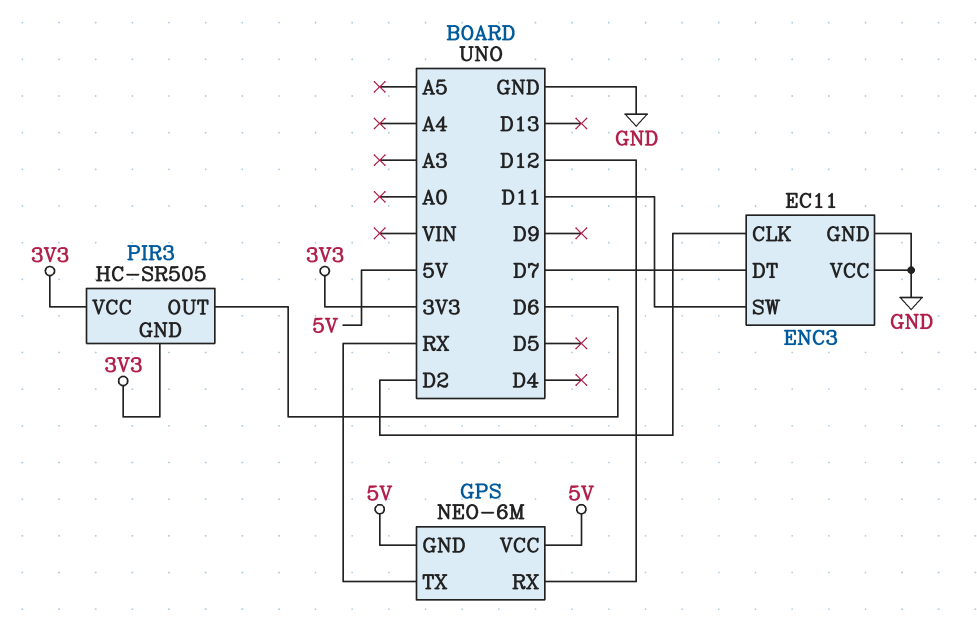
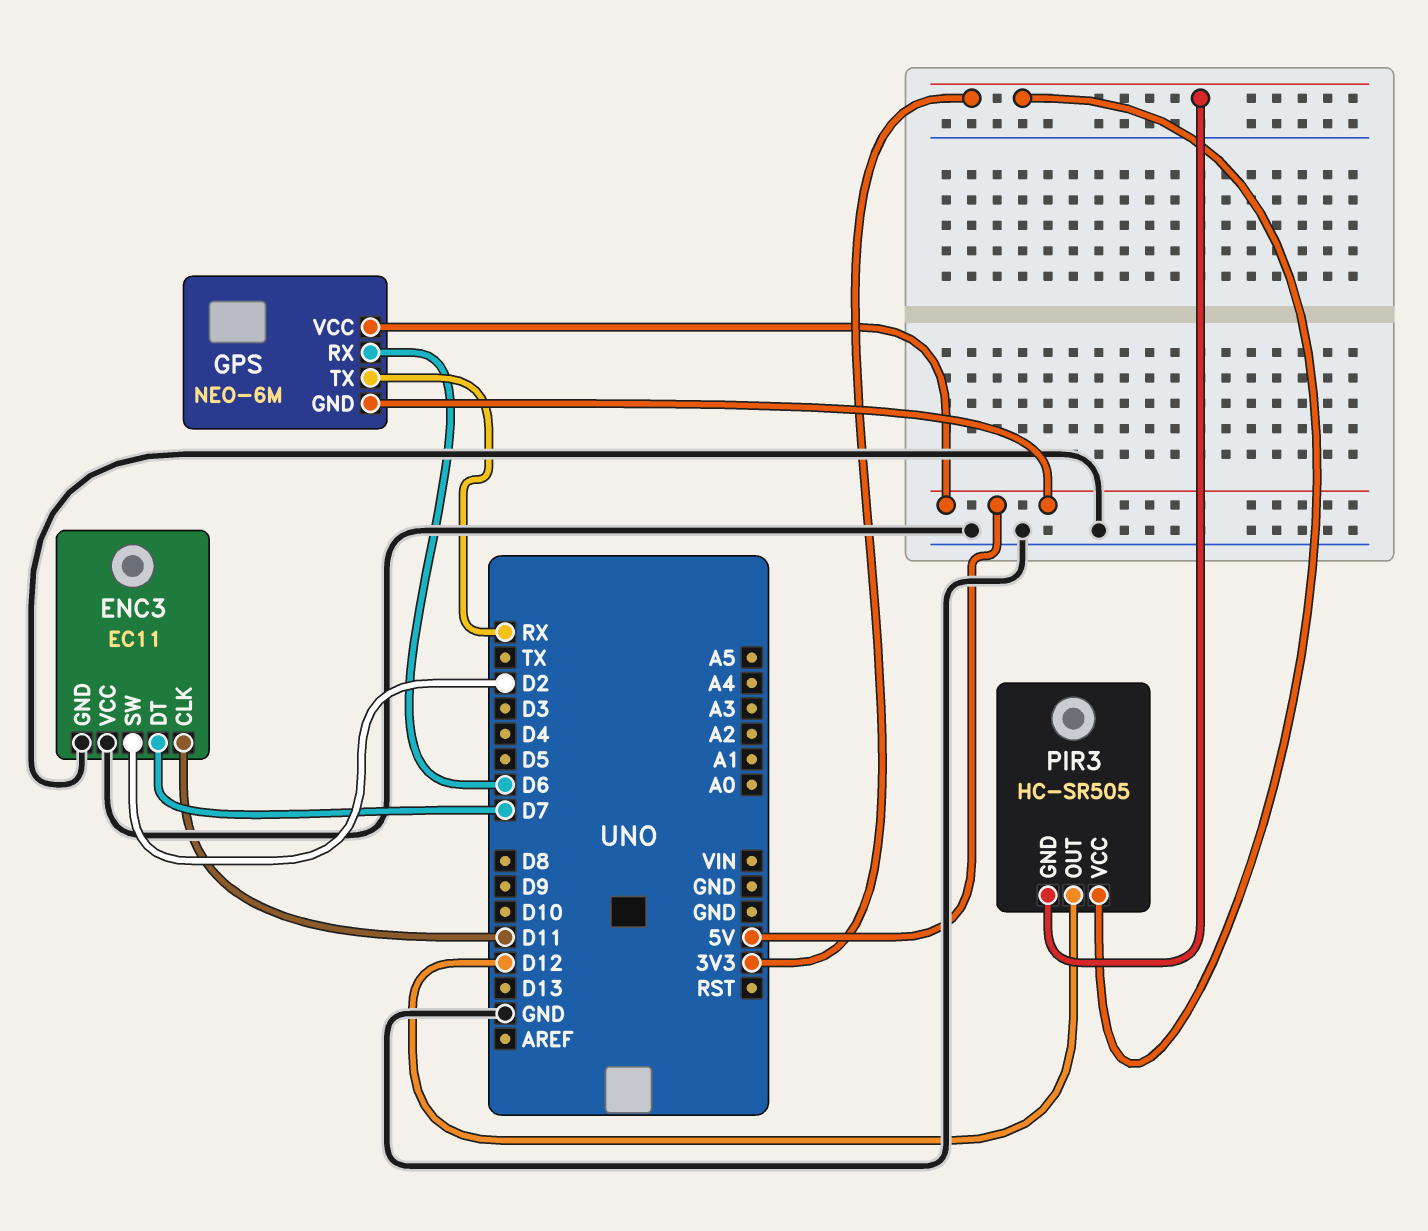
ENC3 pin CLK: D2 -> D11
ENC3 pin SW: D11 -> D2
GPS pin RX: D12 -> D6
PIR3 pin OUT: D6 -> D12

